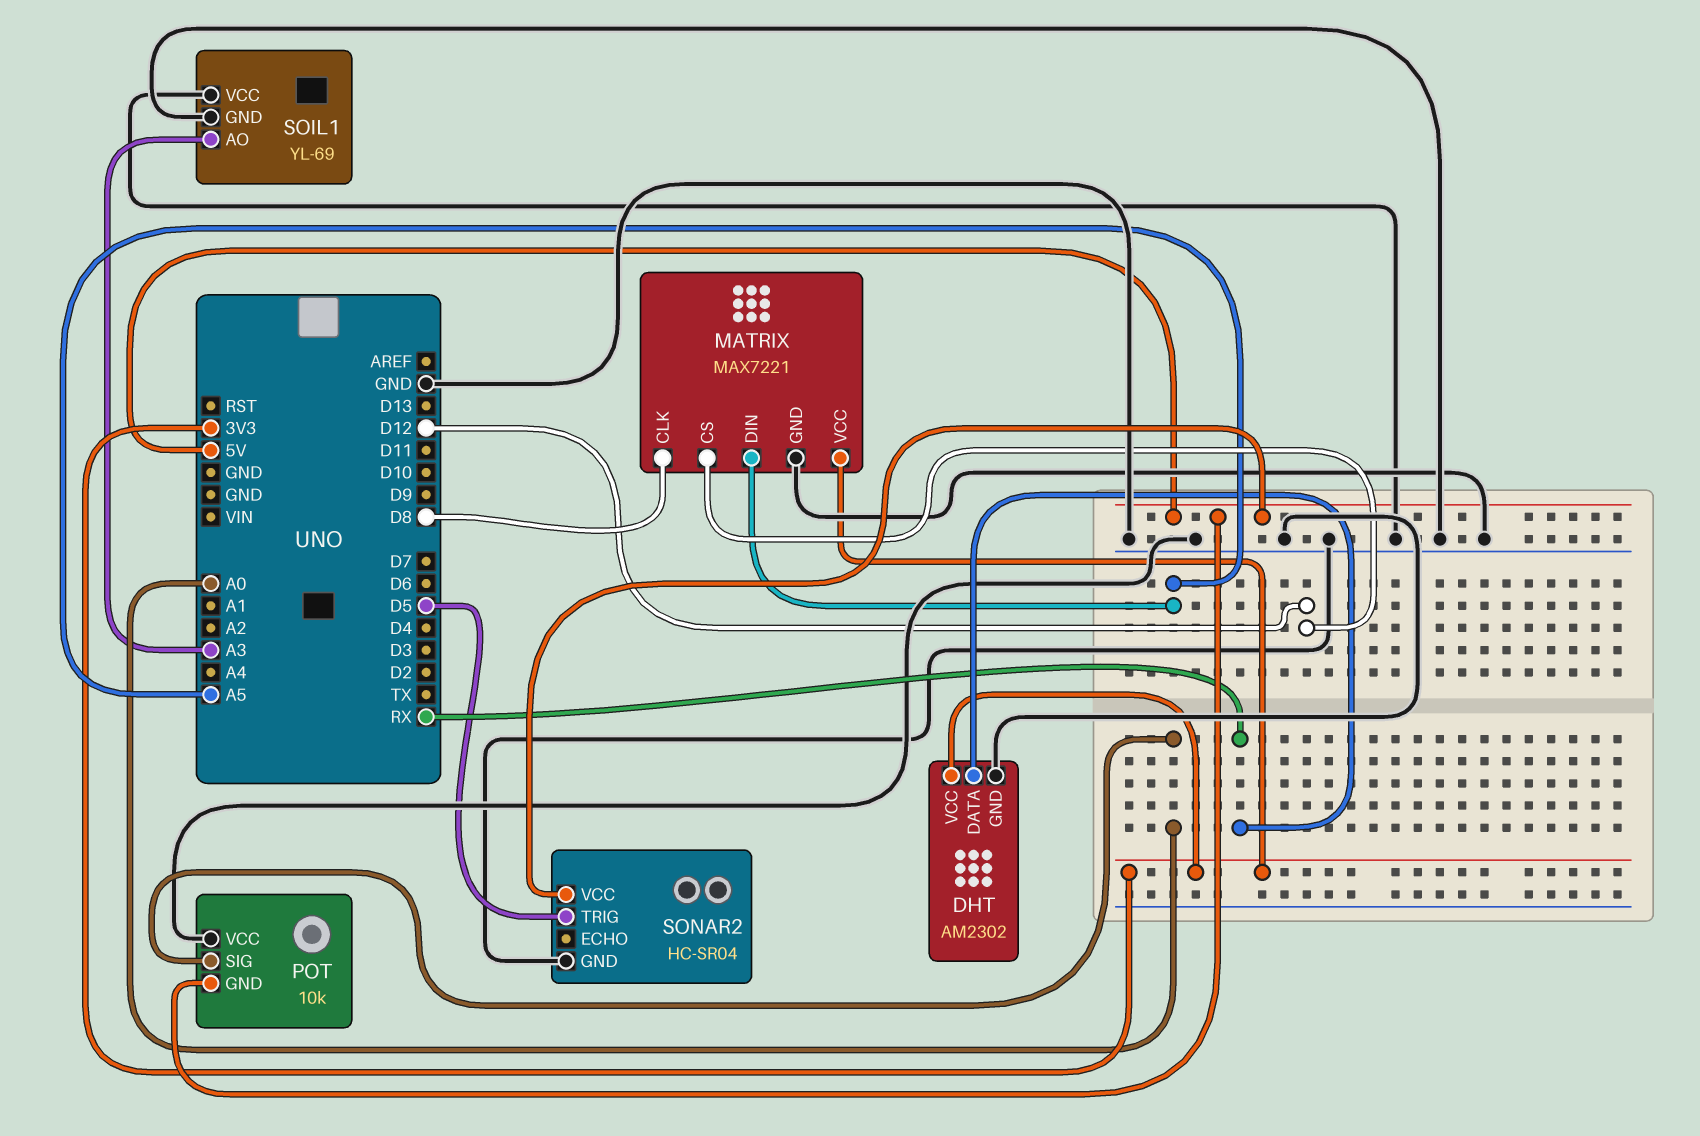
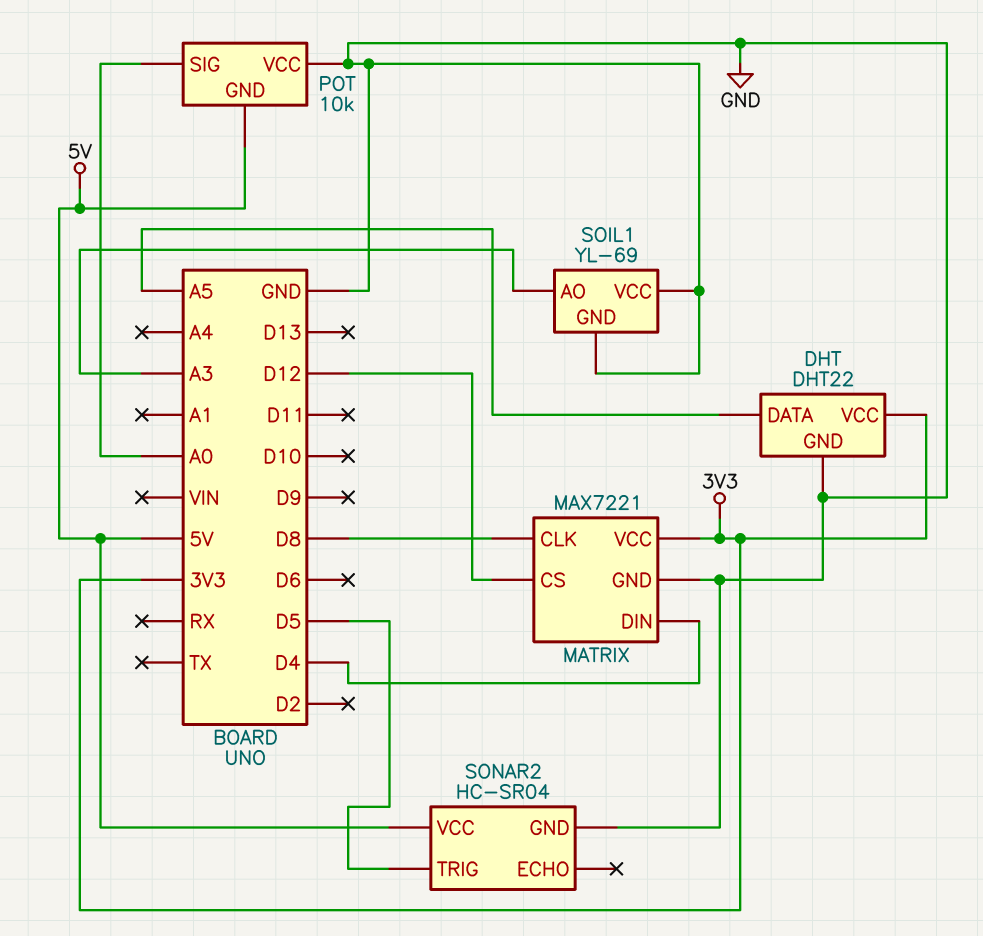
DHT: AM2302 -> DHT22
DHT pin DATA: RX -> A5
MATRIX pin DIN: A5 -> D4

